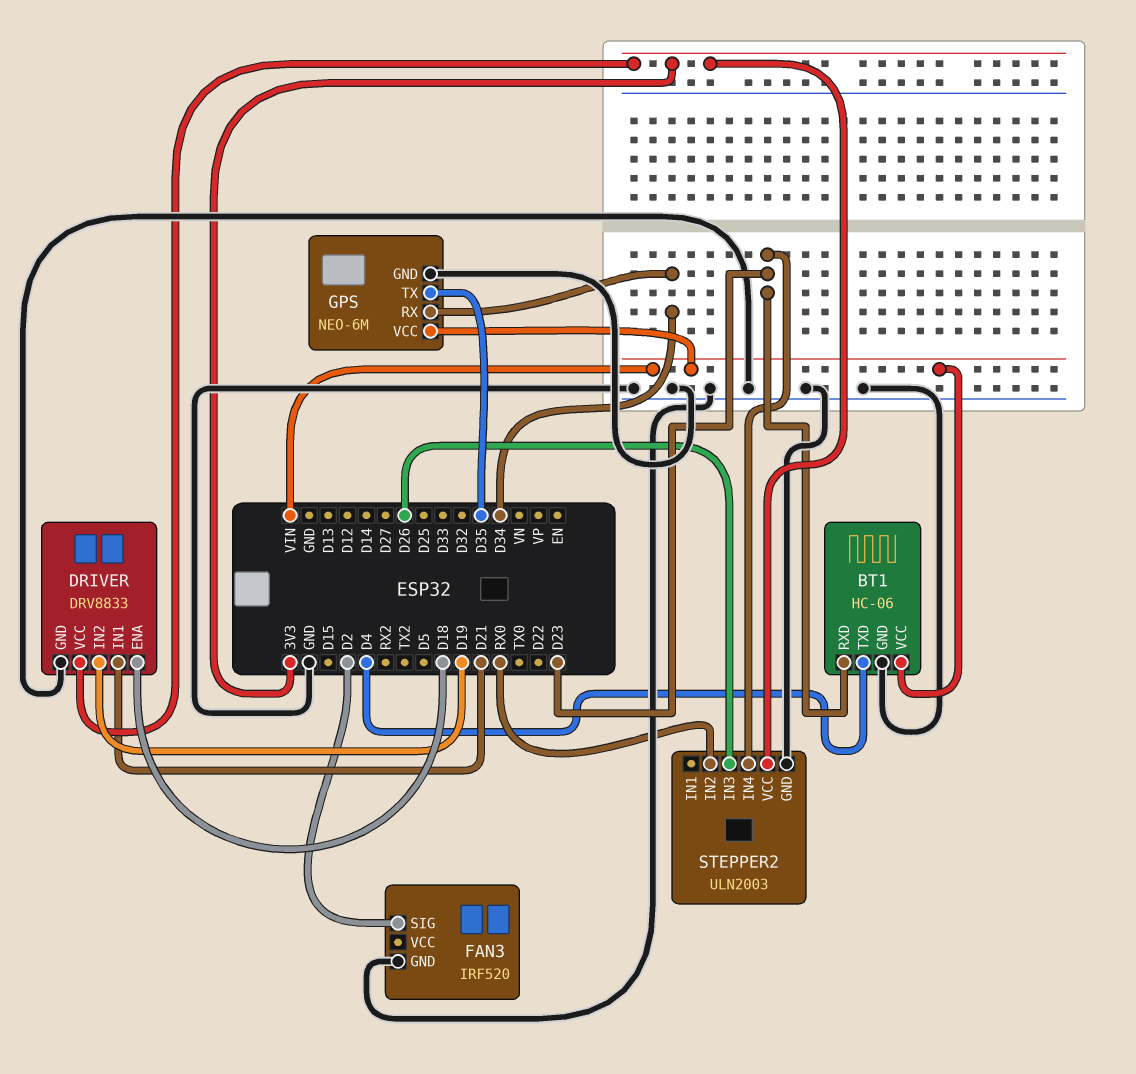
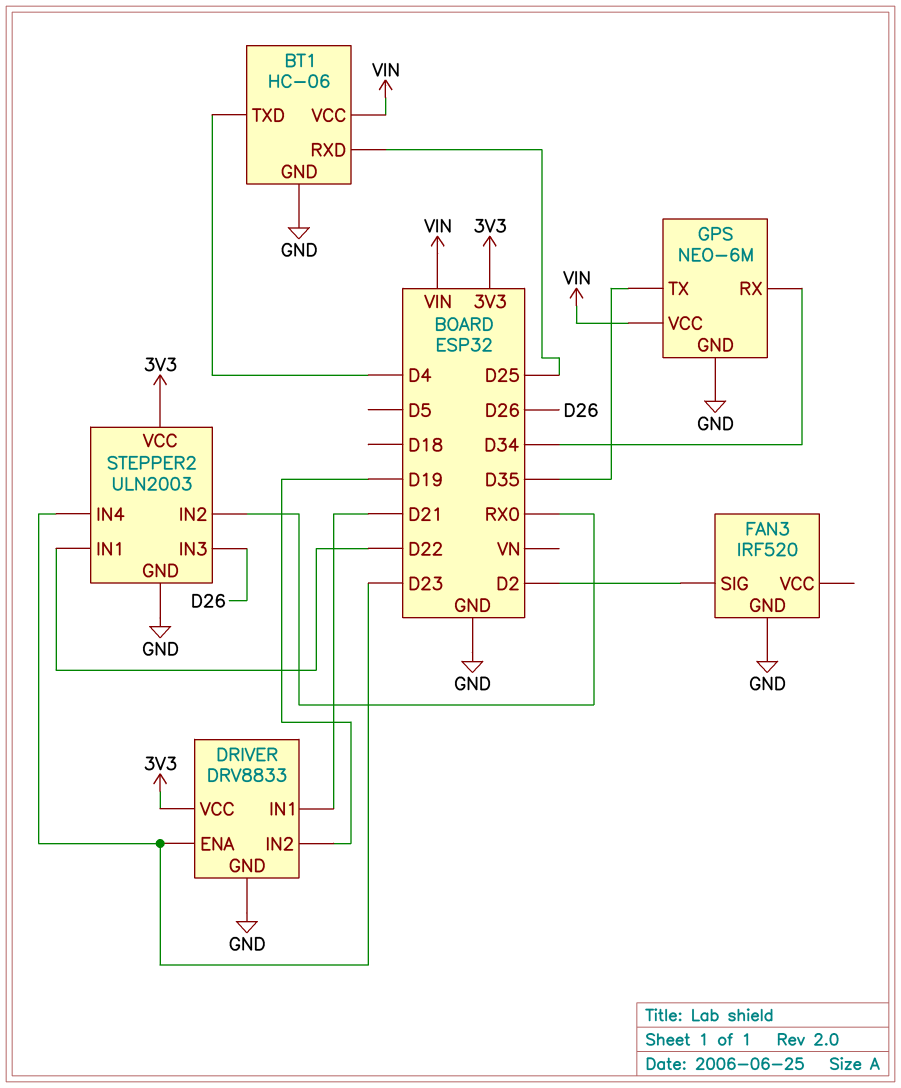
BT1 pin RXD: D23 -> D25
DRIVER pin ENA: D18 -> D23
STEPPER2 pin IN1: none -> D22

